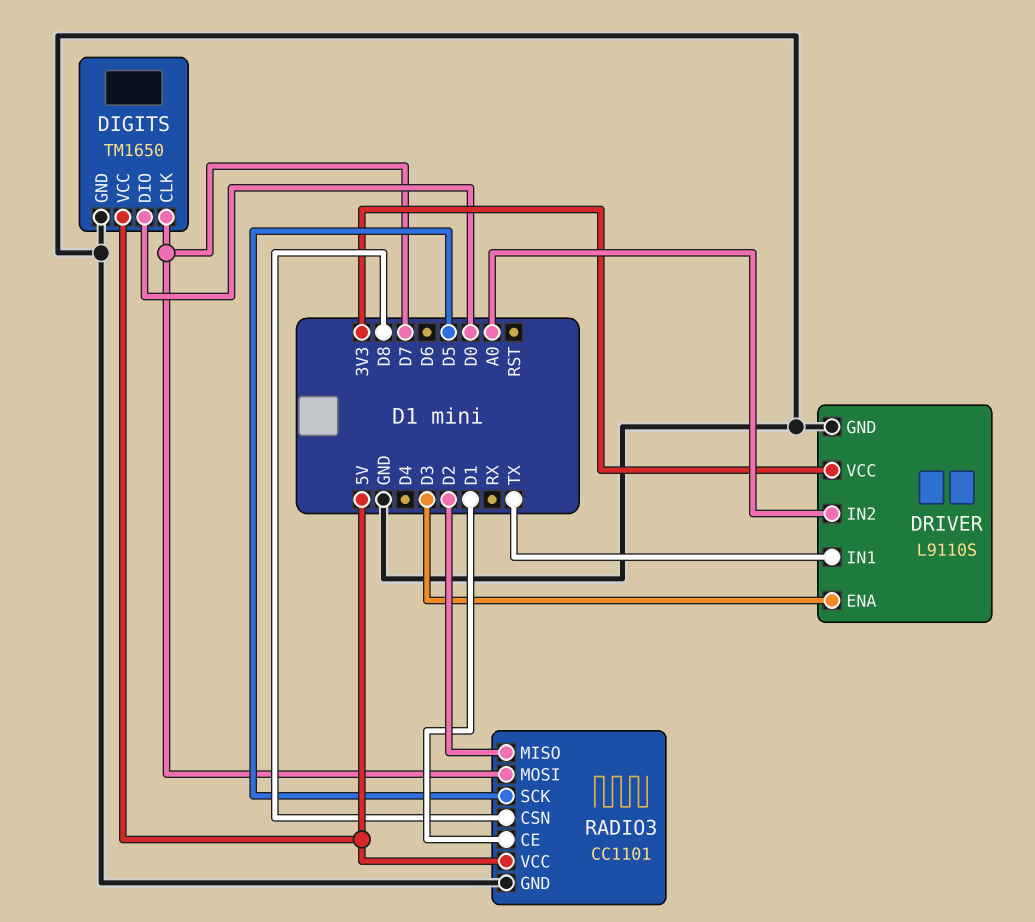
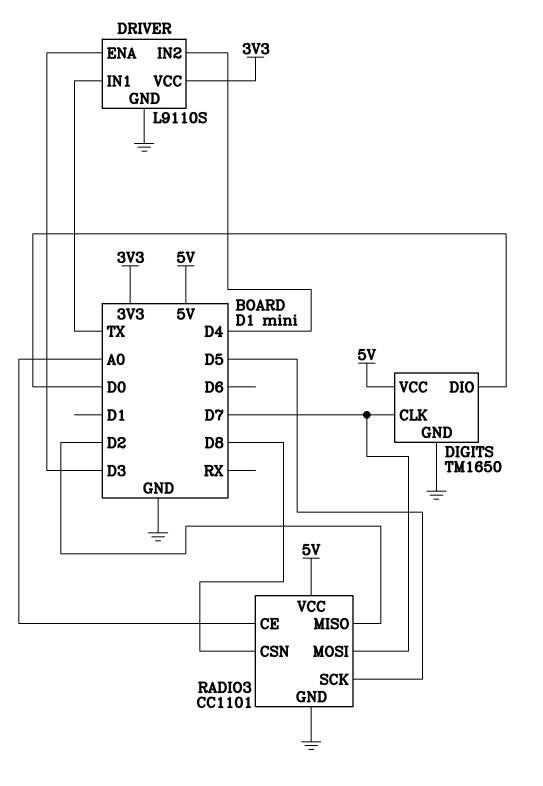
DRIVER pin IN2: A0 -> D4
RADIO3 pin CE: D1 -> A0

